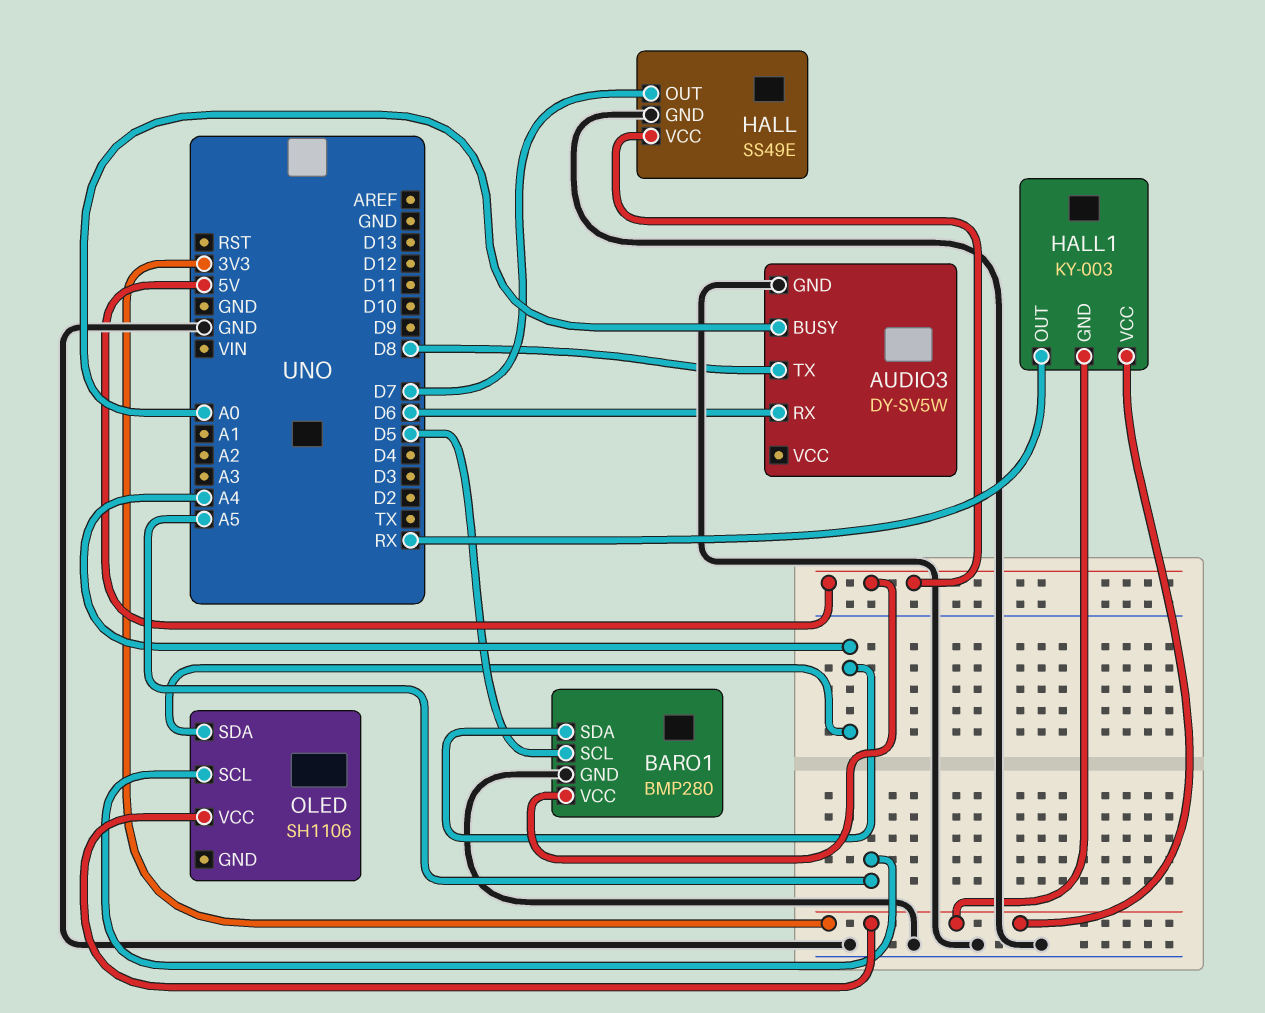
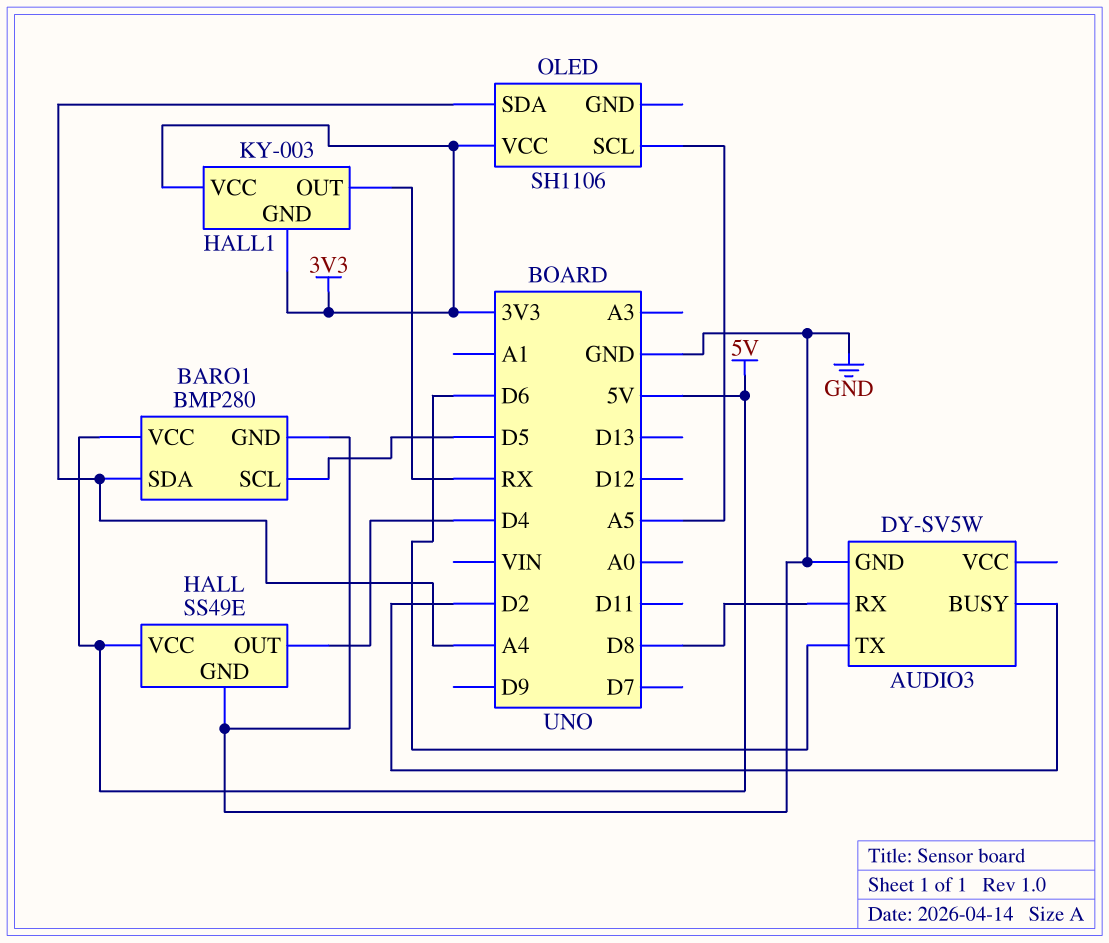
AUDIO3 pin BUSY: A0 -> D2
AUDIO3 pin RX: D6 -> D8
AUDIO3 pin TX: D8 -> D6
HALL pin OUT: D7 -> D4

